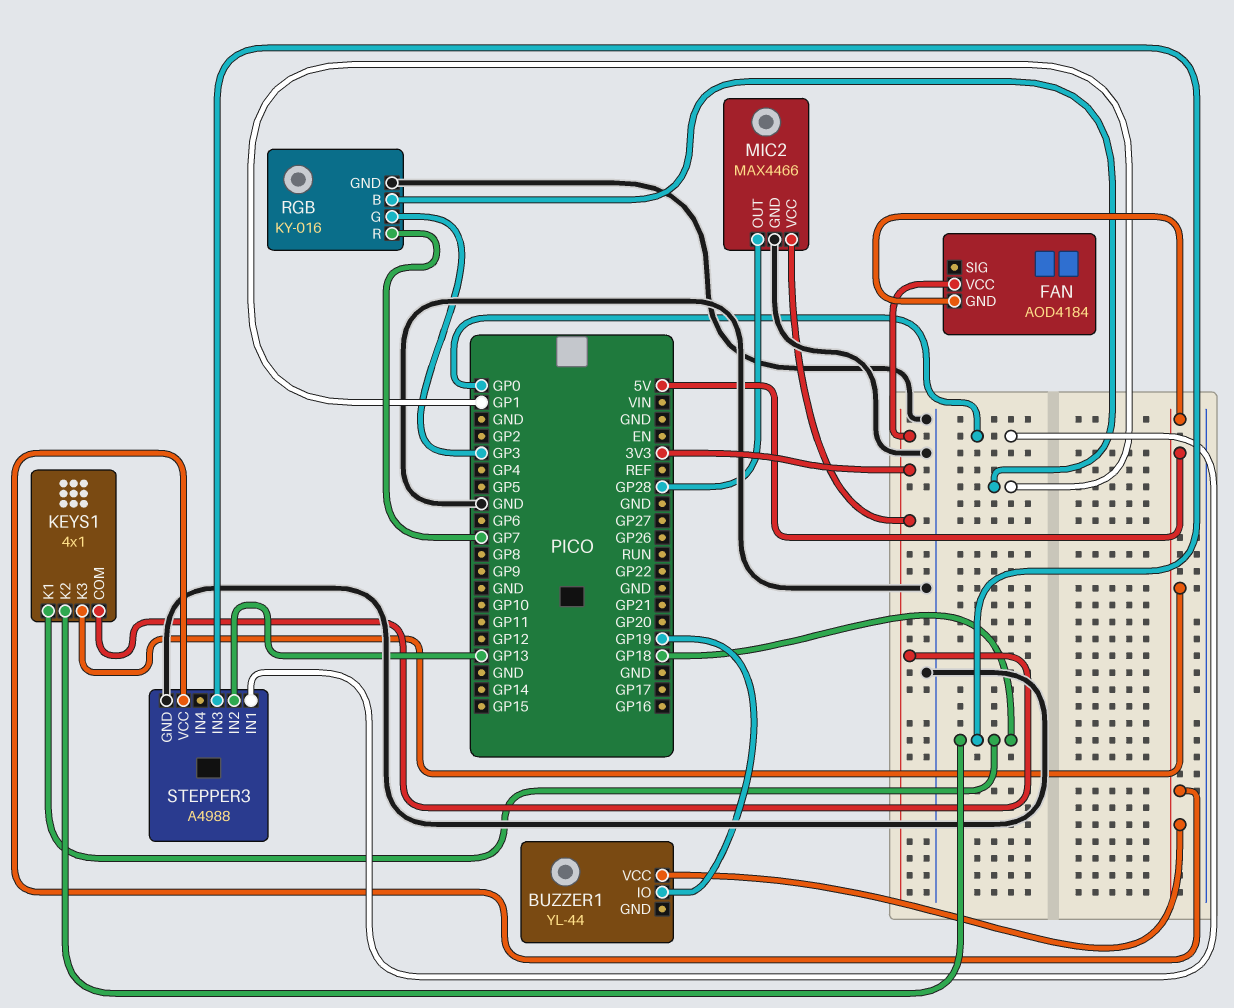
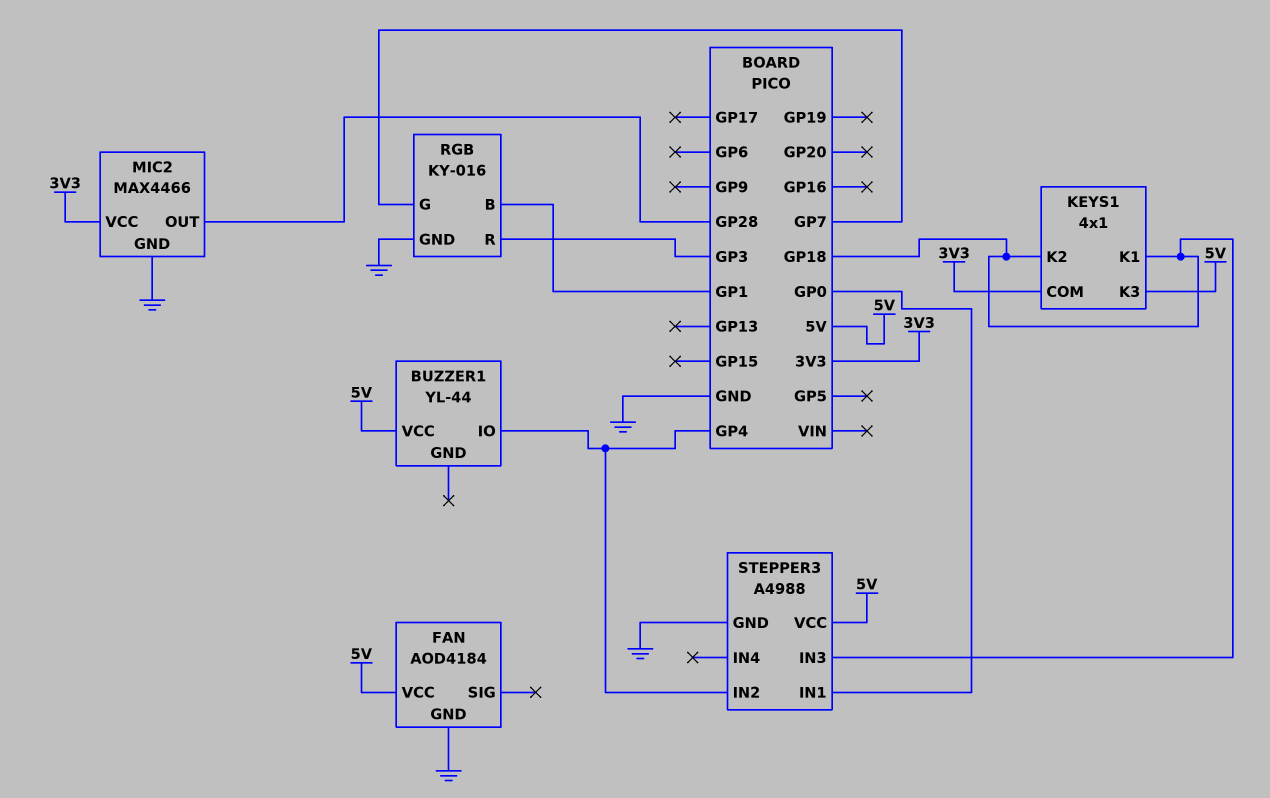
BUZZER1 pin IO: GP19 -> GP4
FAN pin GND: 5V -> GND
FAN pin VCC: 3V3 -> 5V
RGB pin G: GP3 -> GP7
RGB pin R: GP7 -> GP3
STEPPER3 pin IN2: GP13 -> GP4

